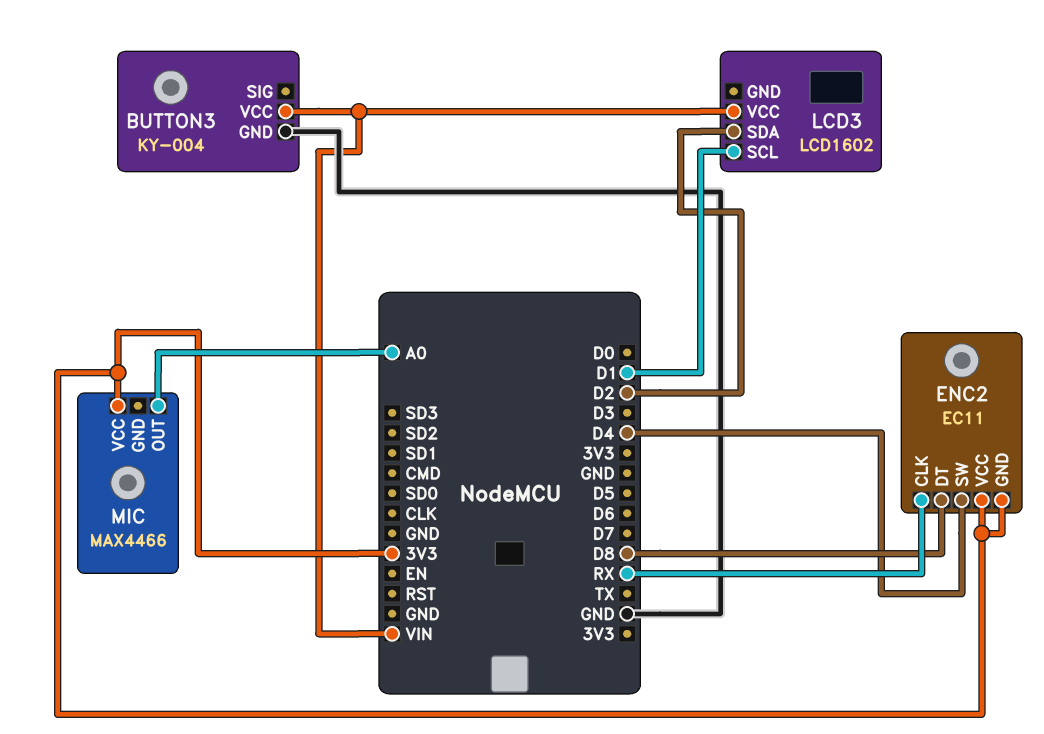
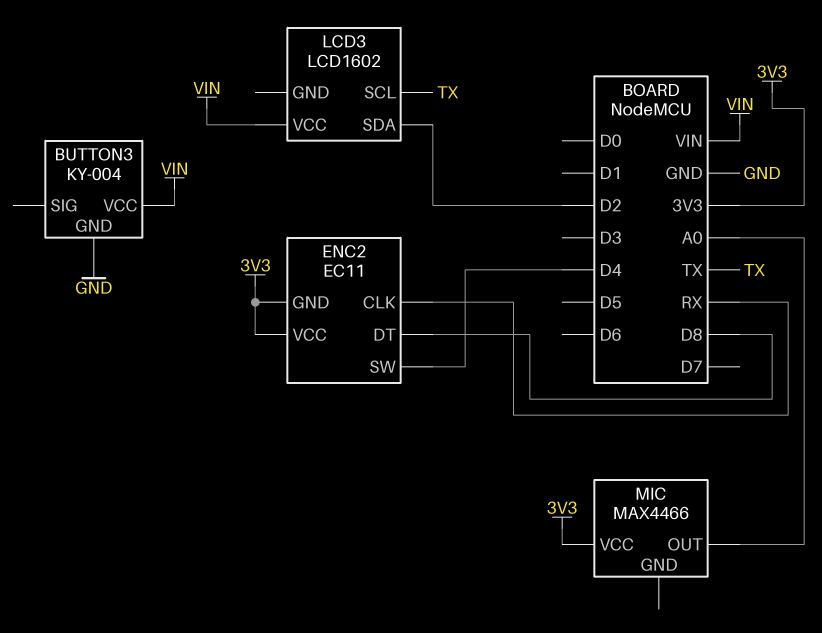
LCD3 pin SCL: D1 -> TX

